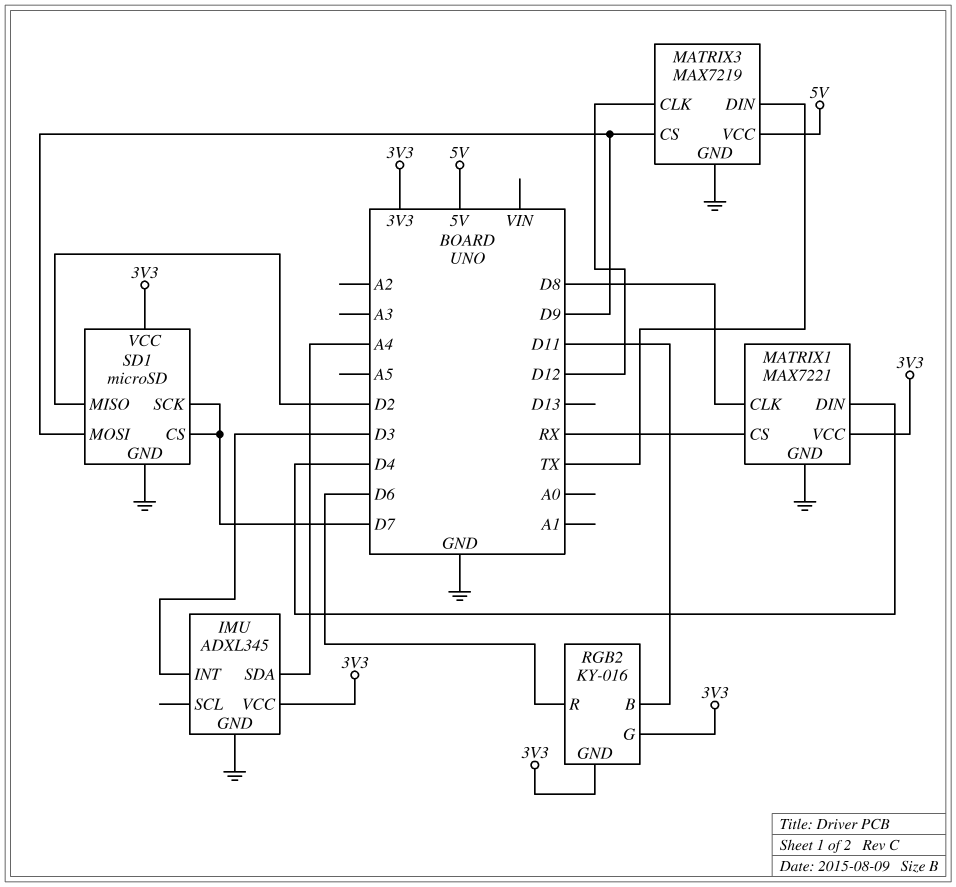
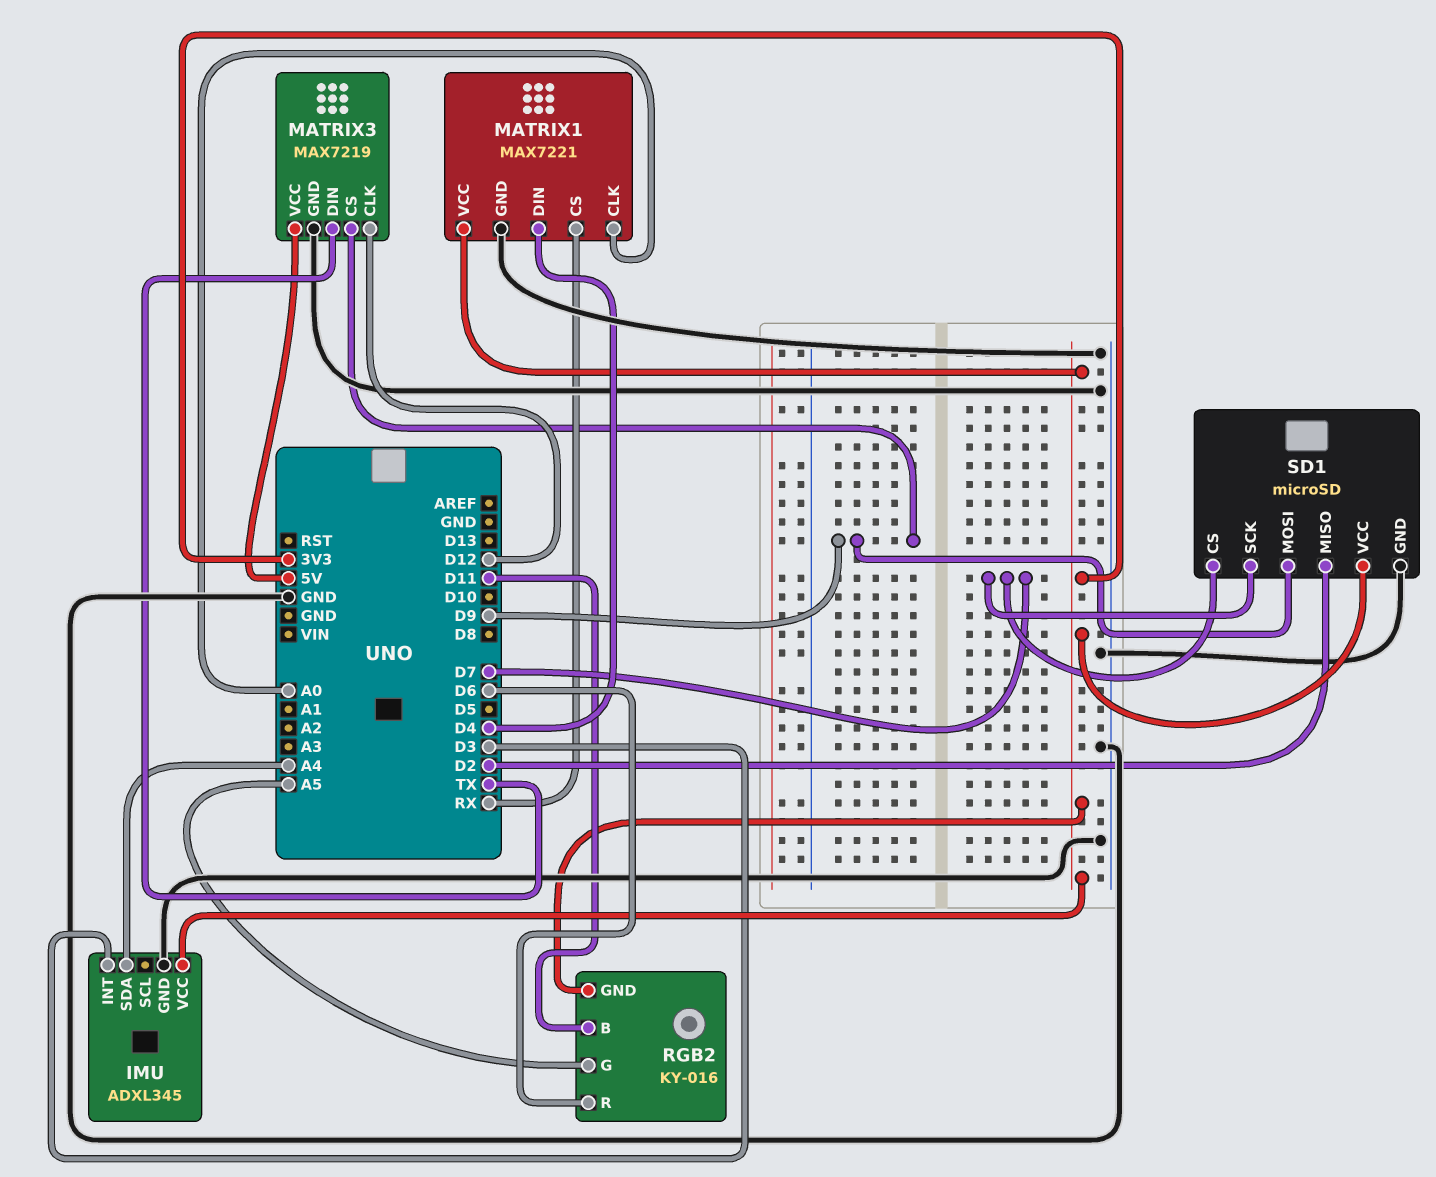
MATRIX1 pin CLK: D8 -> A0
RGB2 pin G: 3V3 -> A5

